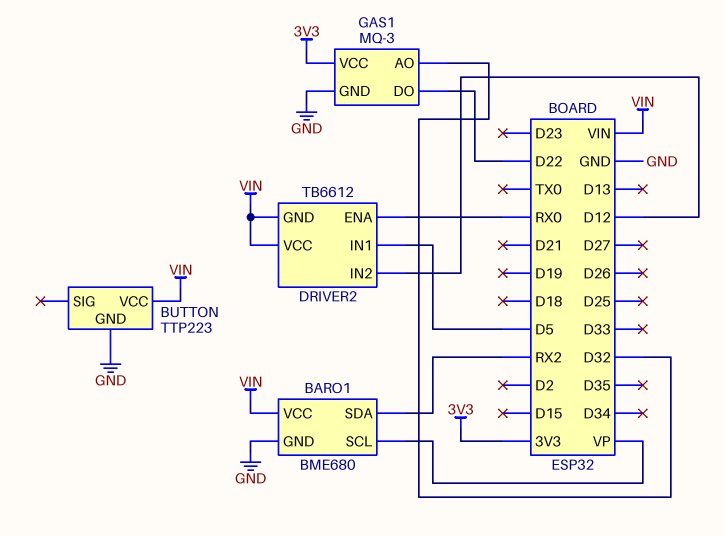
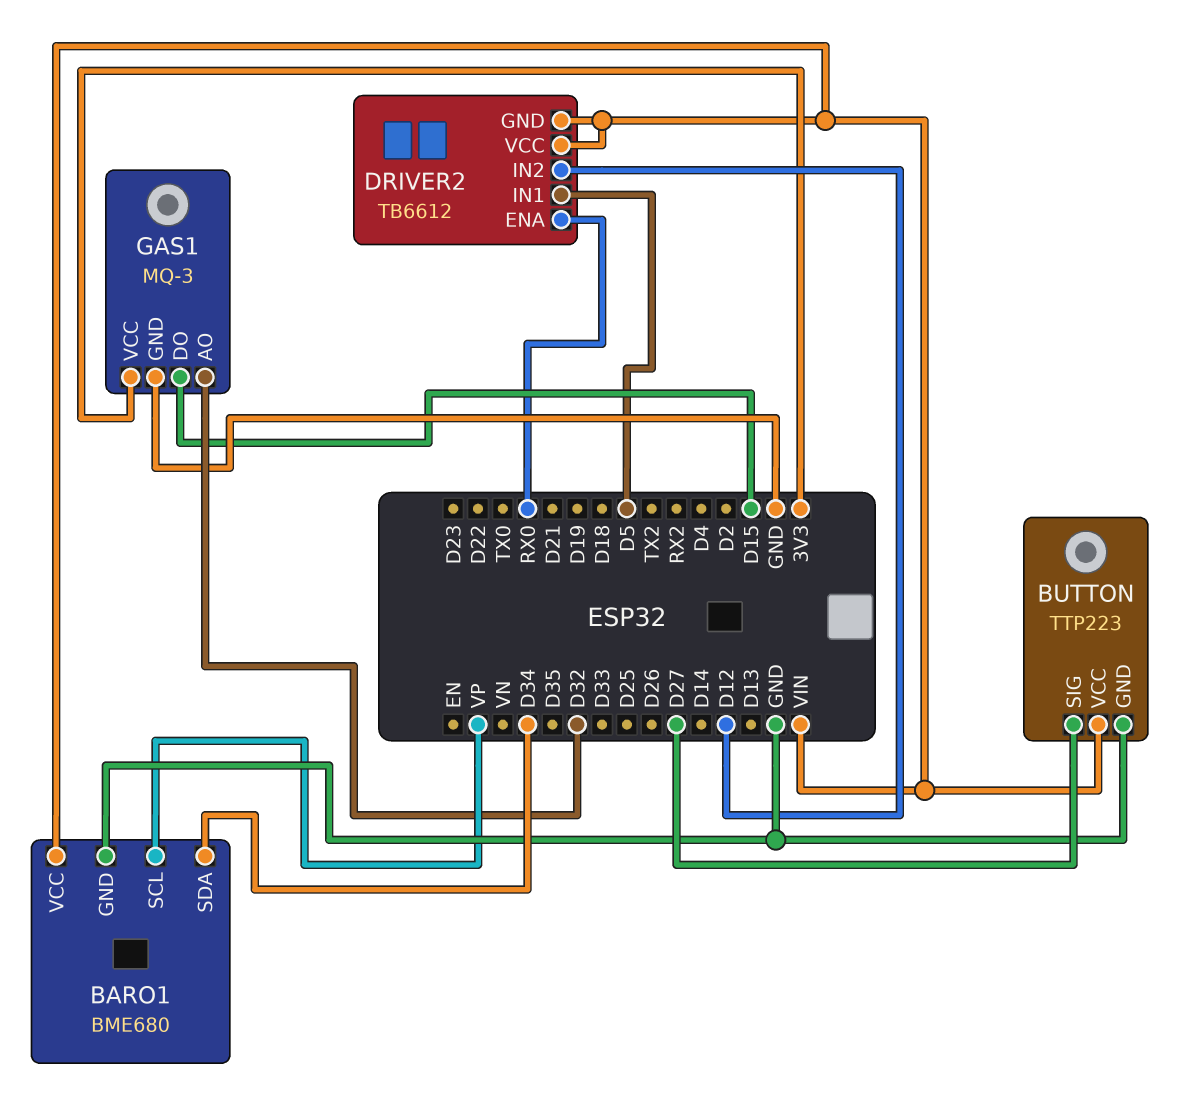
BARO1 pin SDA: RX2 -> D34
BUTTON pin SIG: none -> D27
GAS1 pin DO: D22 -> D15

